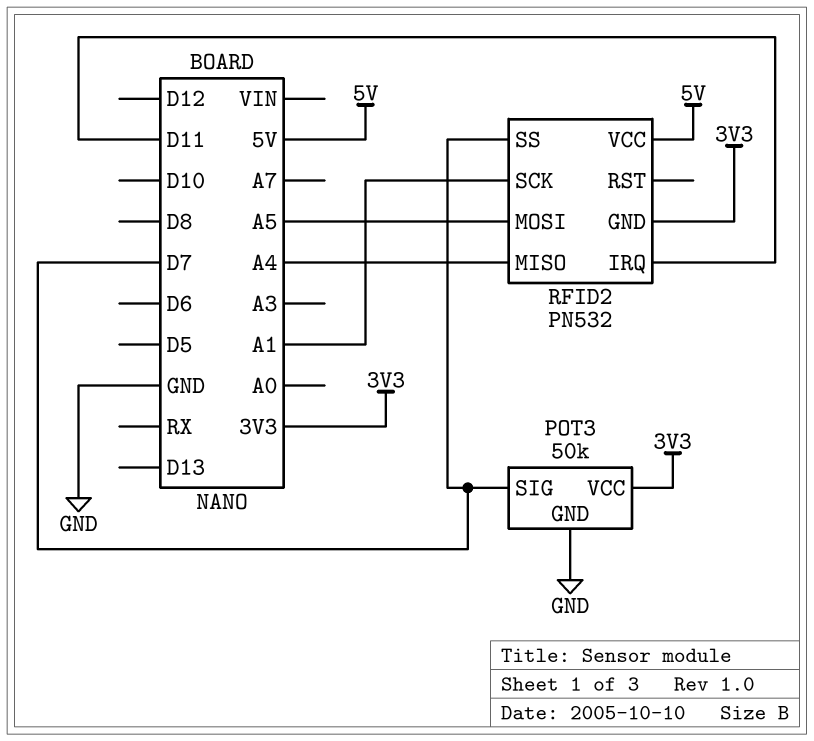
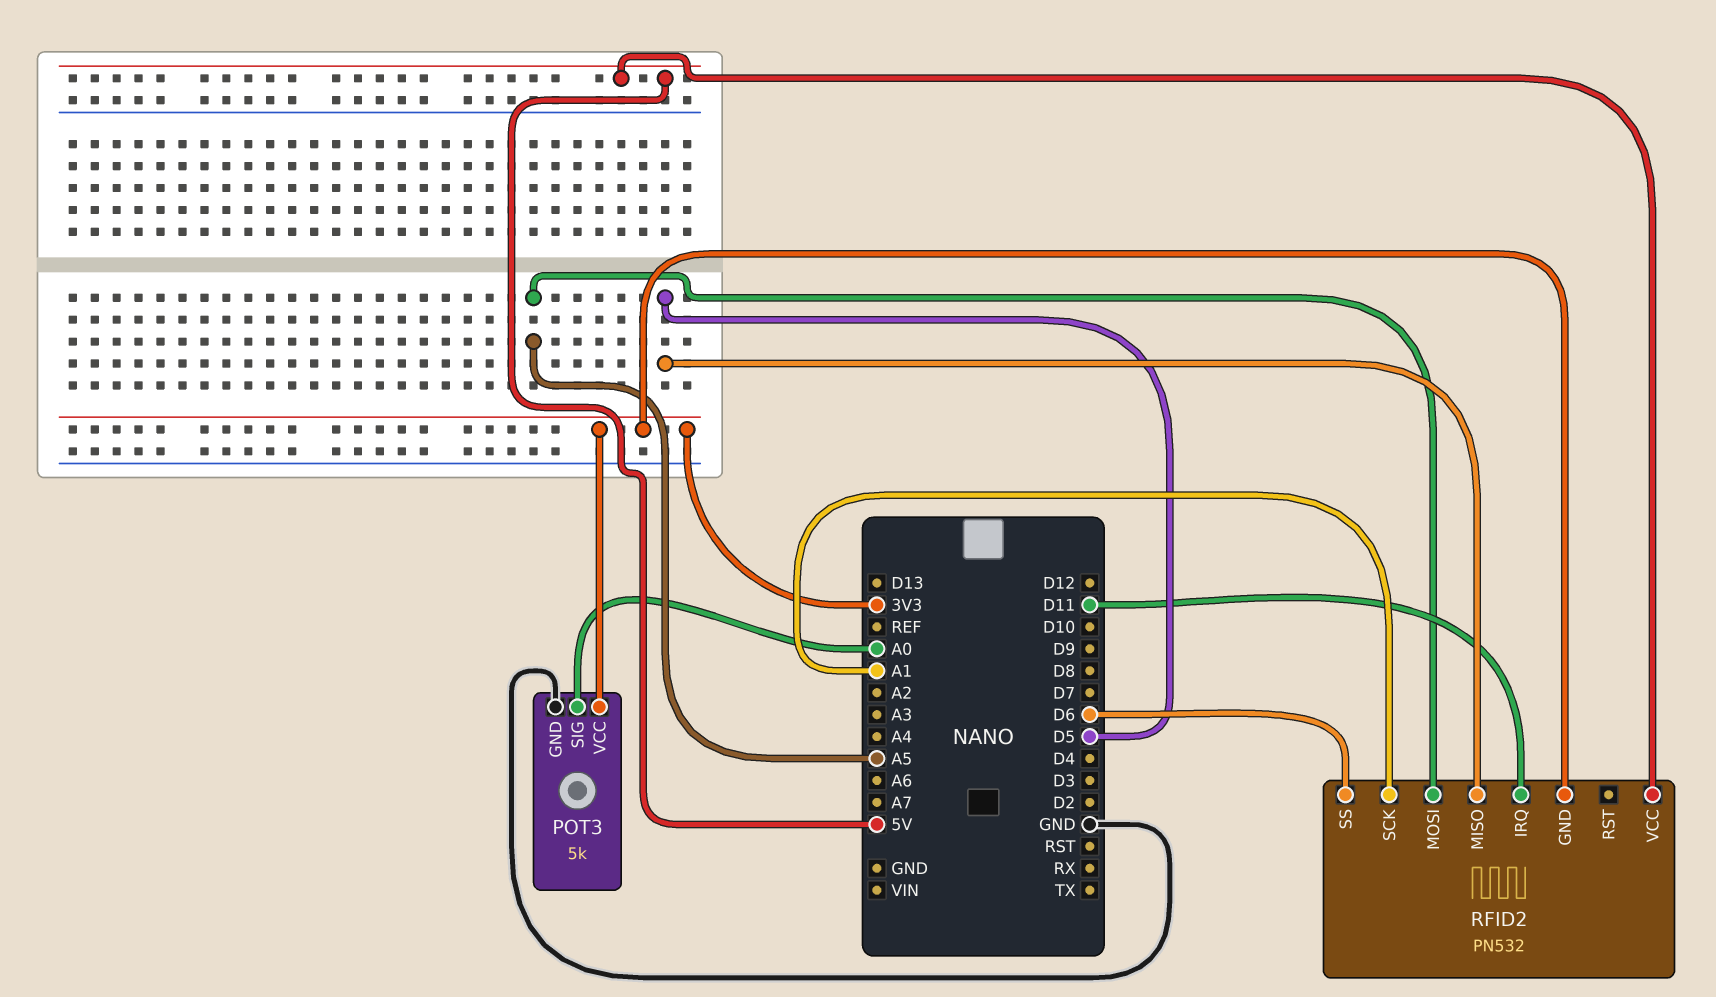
POT3: 50k -> 5k
POT3 pin SIG: D7 -> A0
RFID2 pin MISO: A4 -> D5
RFID2 pin SS: D7 -> D6

